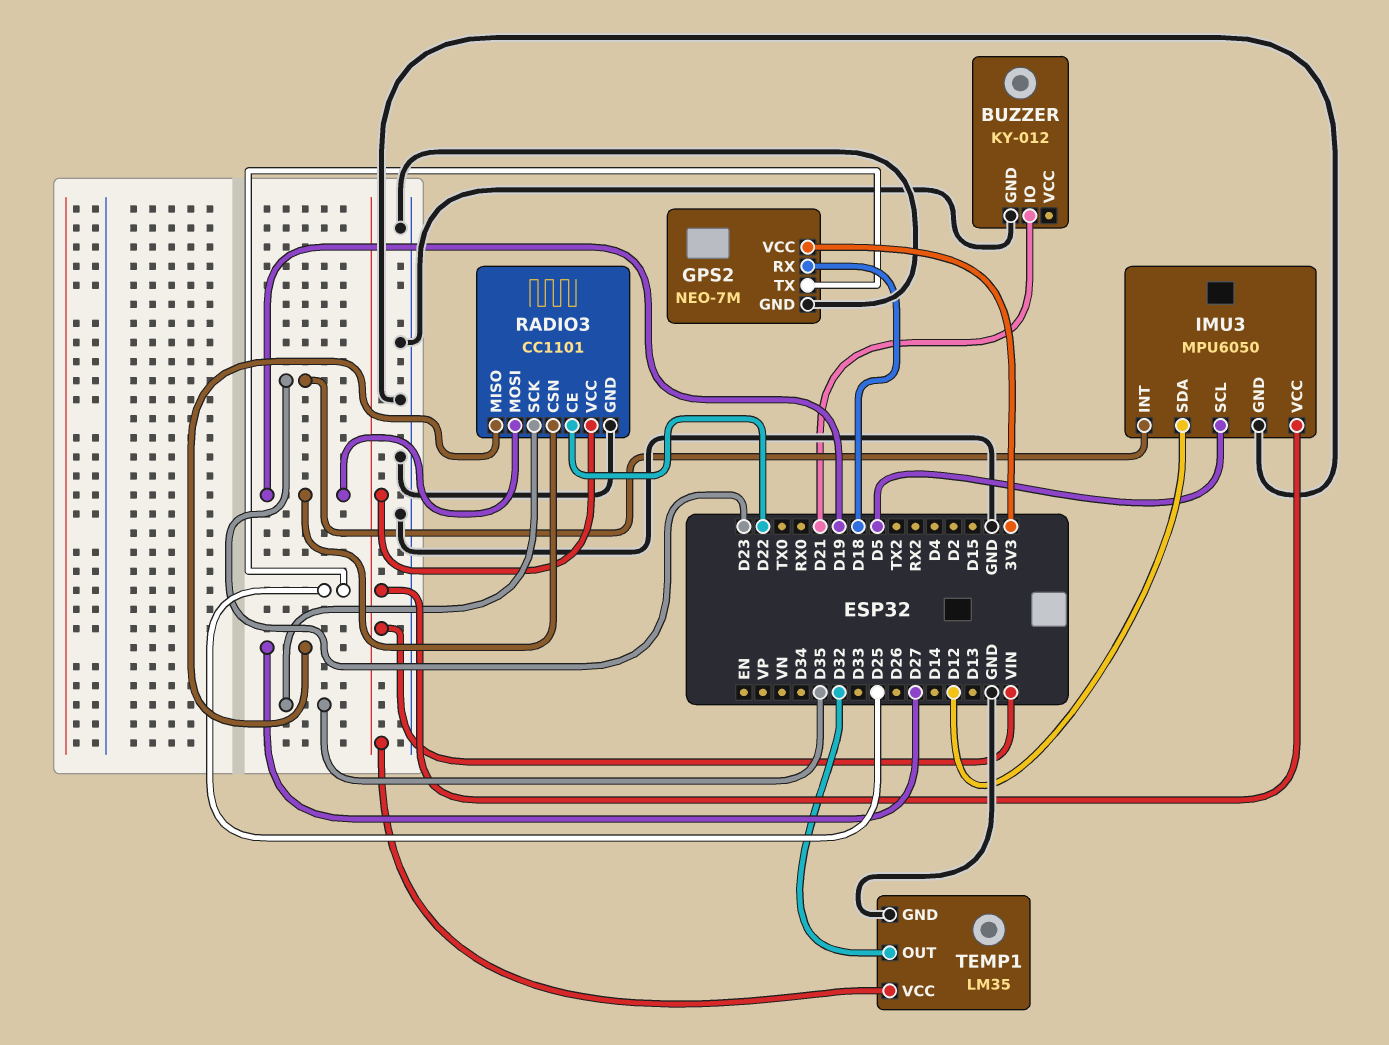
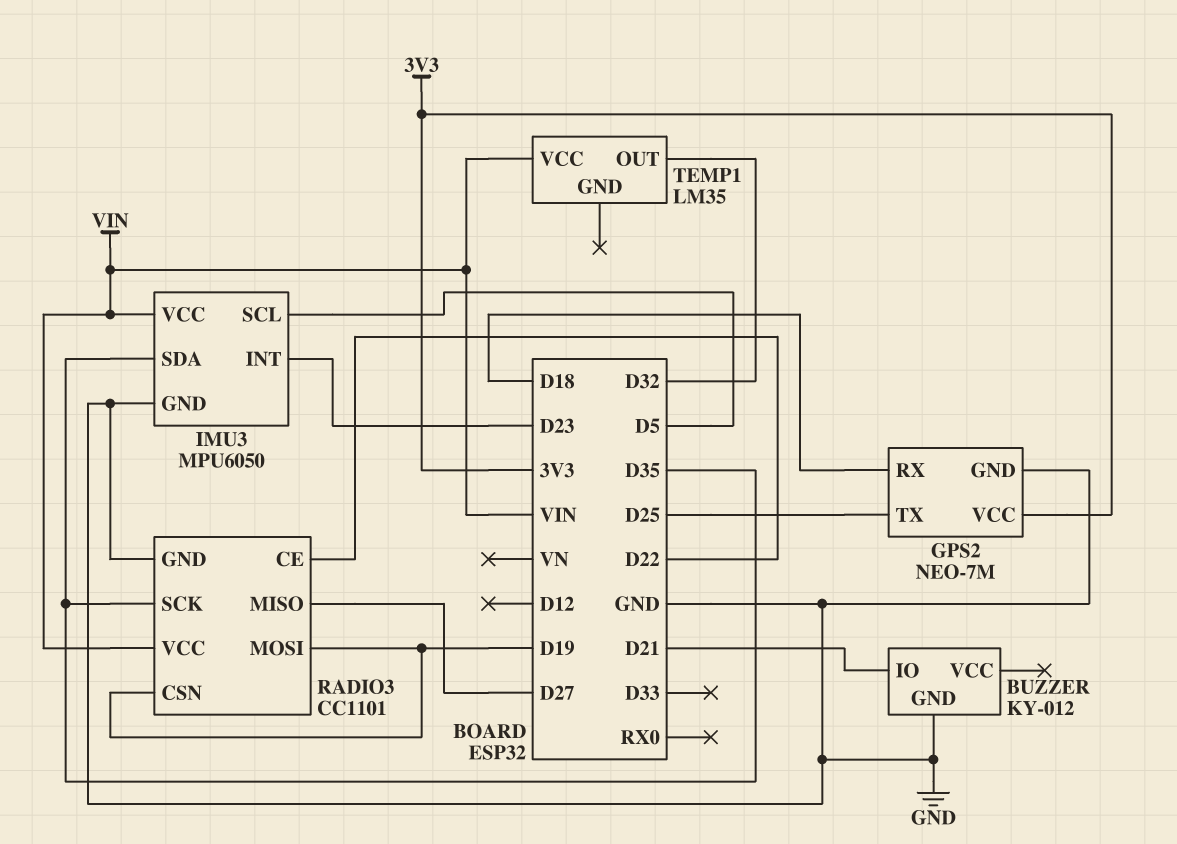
IMU3 pin SDA: D12 -> D35
TEMP1 pin GND: GND -> none

